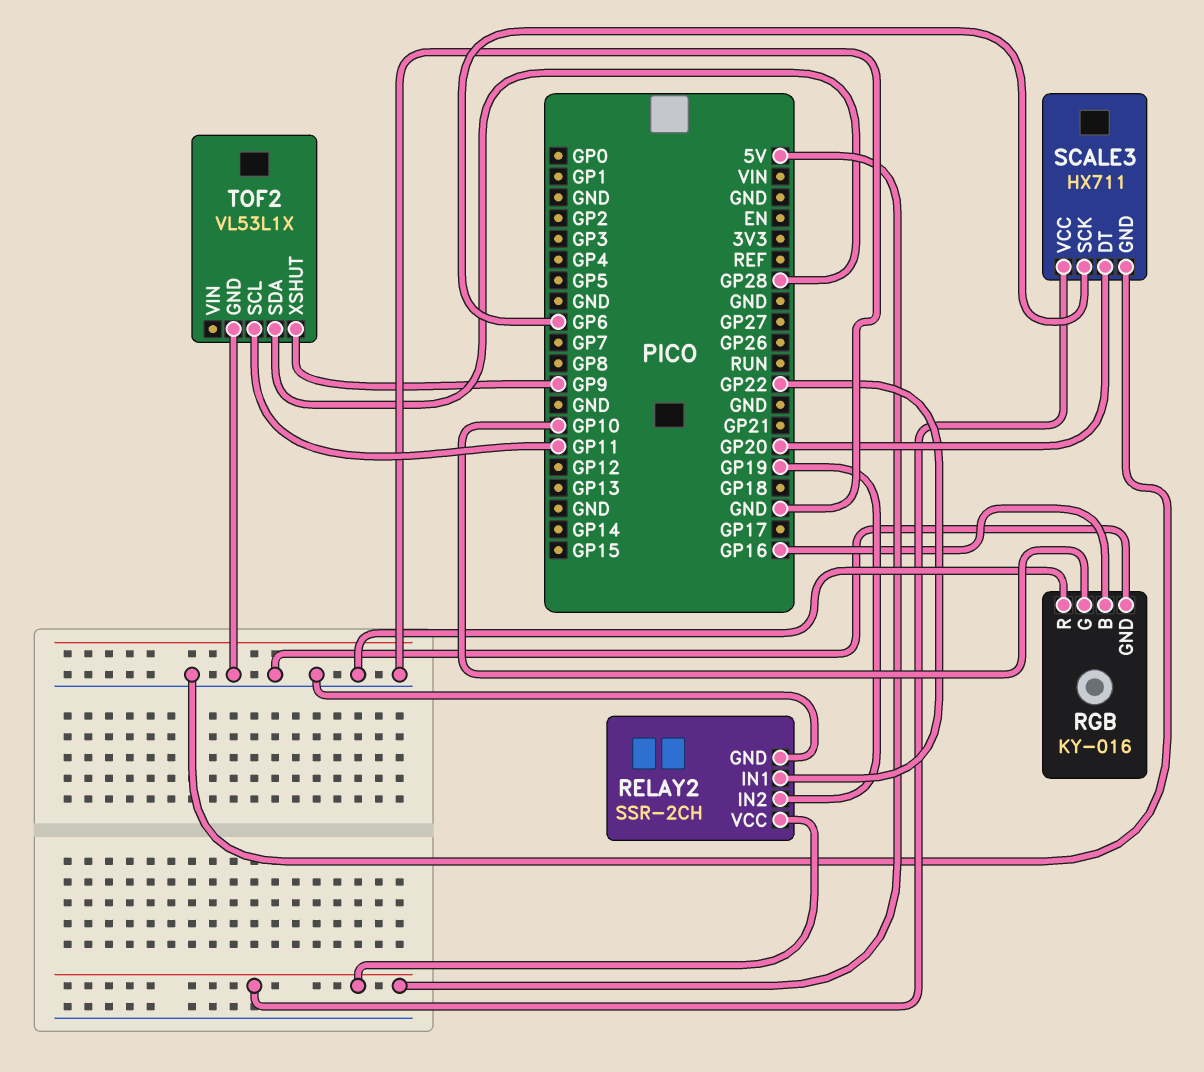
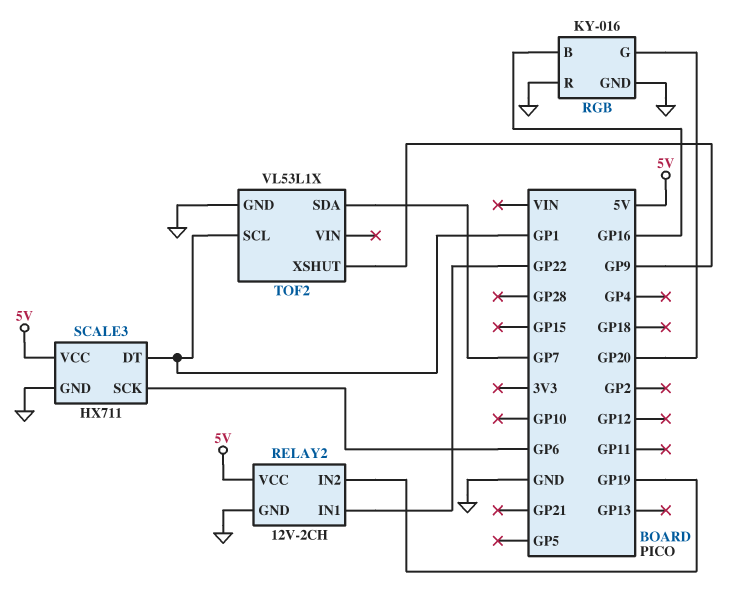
RELAY2: SSR-2CH -> 12V-2CH
RGB pin G: GP10 -> GP20
SCALE3 pin DT: GP20 -> GP1
TOF2 pin SCL: GP11 -> GP1
TOF2 pin SDA: GP28 -> GP7

